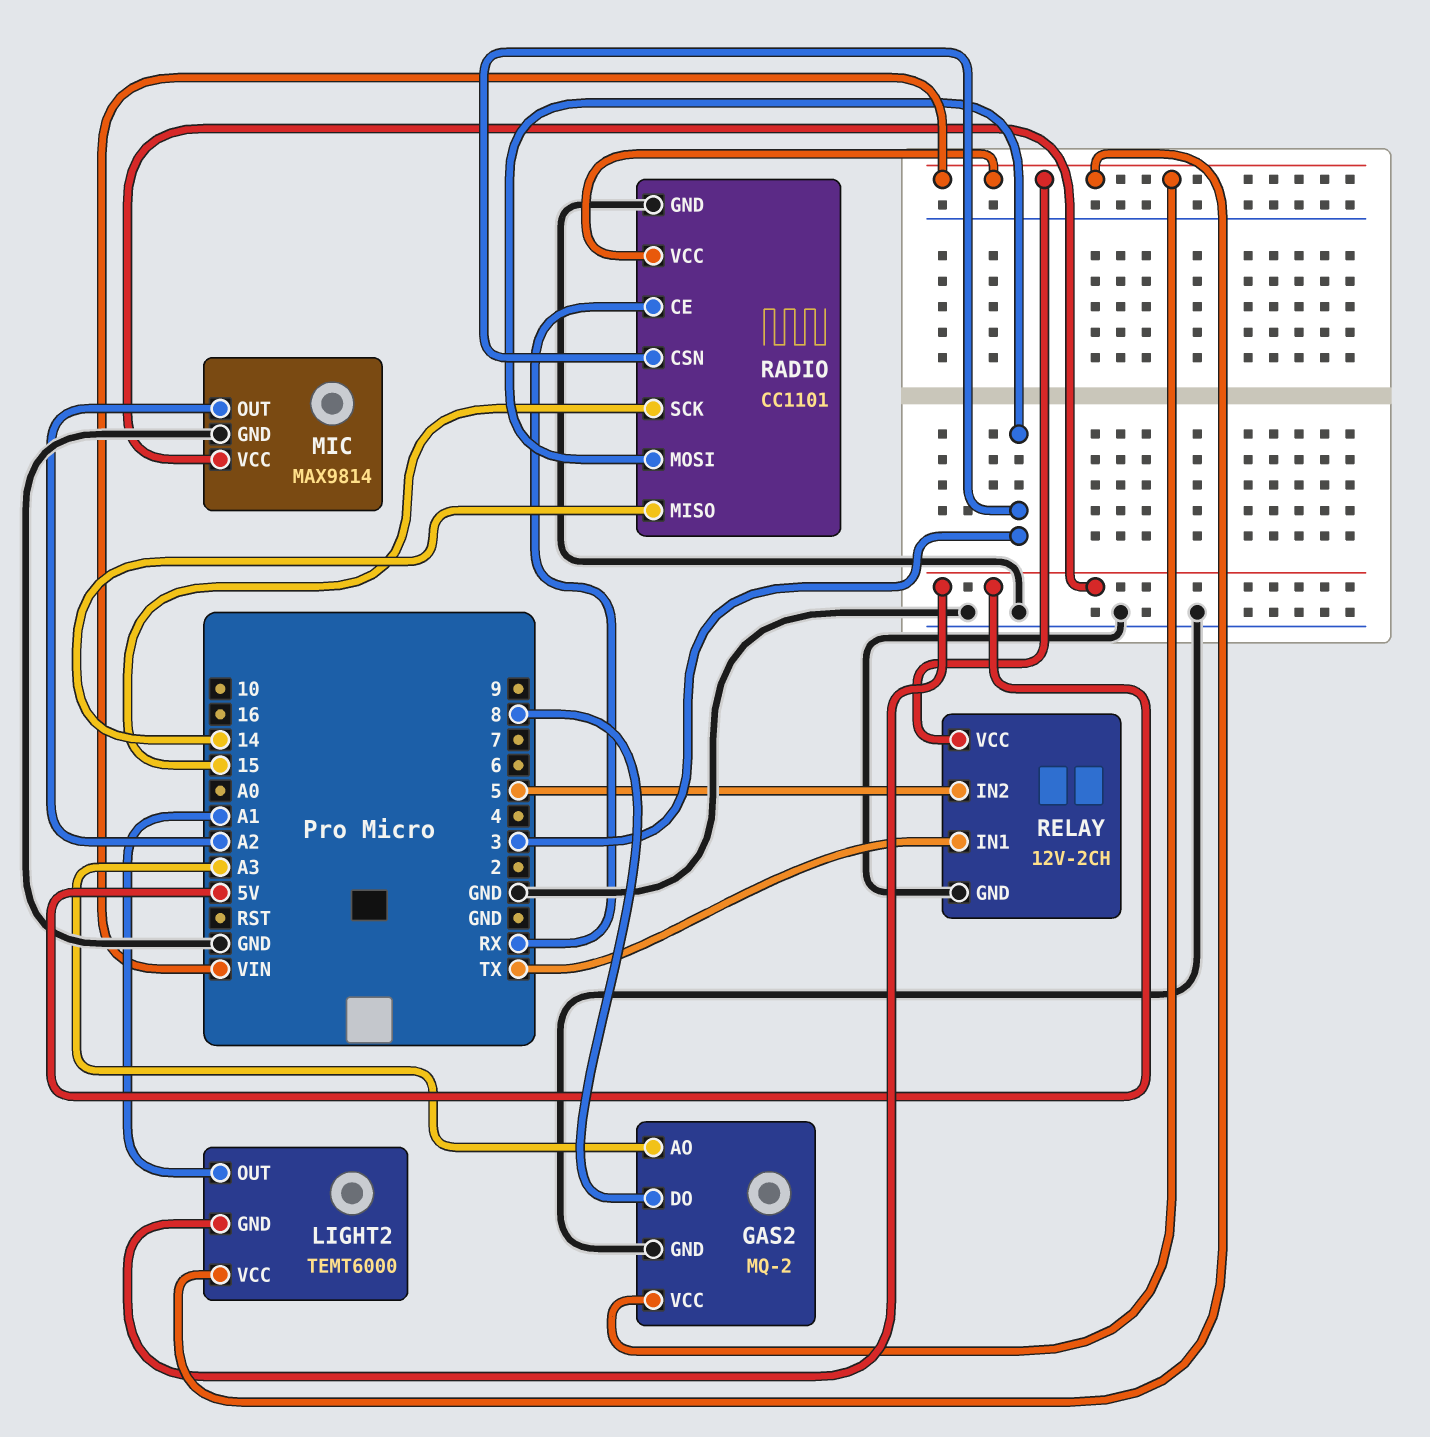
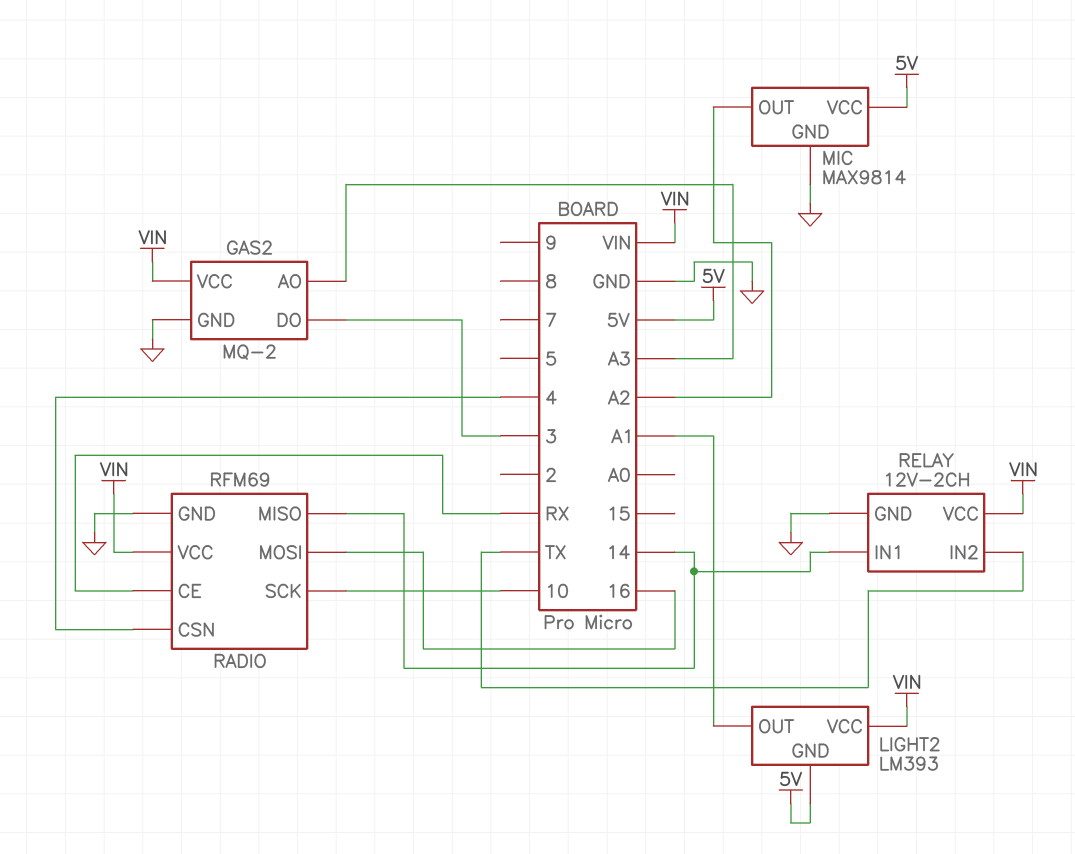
GAS2 pin DO: 8 -> 3
LIGHT2: TEMT6000 -> LM393
RADIO: CC1101 -> RFM69
RADIO pin CSN: 3 -> 4
RADIO pin MOSI: 3 -> 16
RADIO pin SCK: 15 -> 10
RELAY pin IN1: TX -> 14
RELAY pin IN2: 5 -> TX

